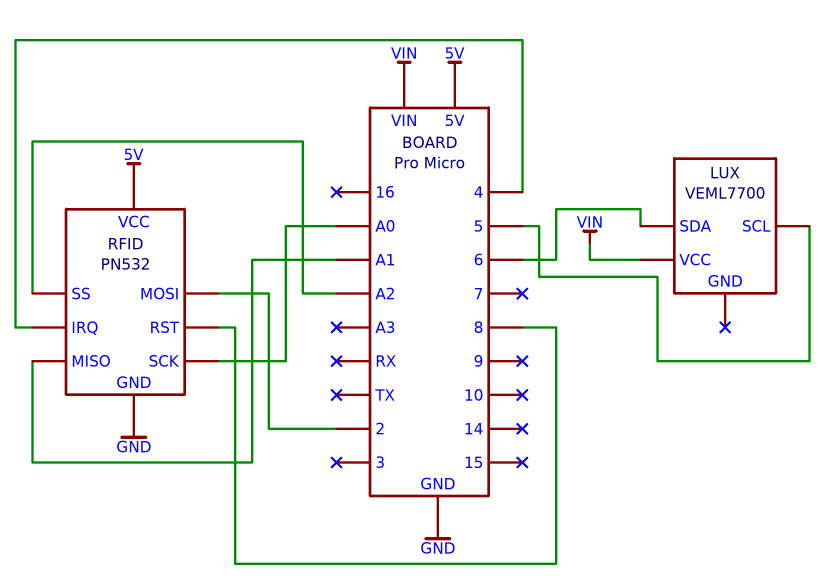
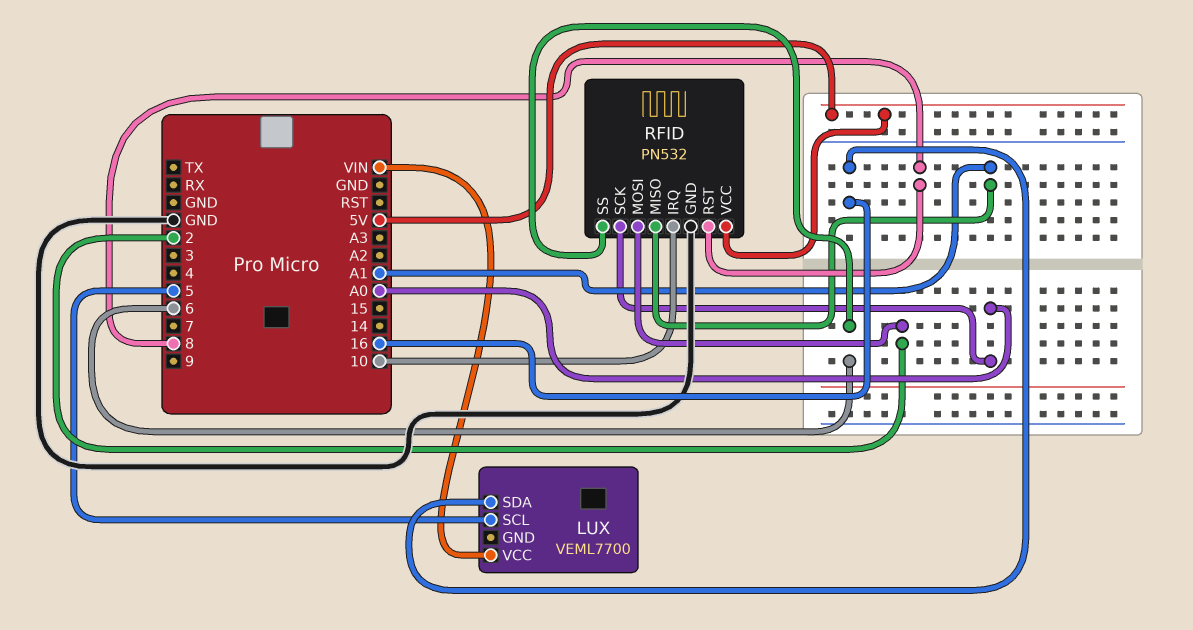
LUX pin SDA: 6 -> 16
RFID pin IRQ: 4 -> 10
RFID pin SS: A2 -> 6

